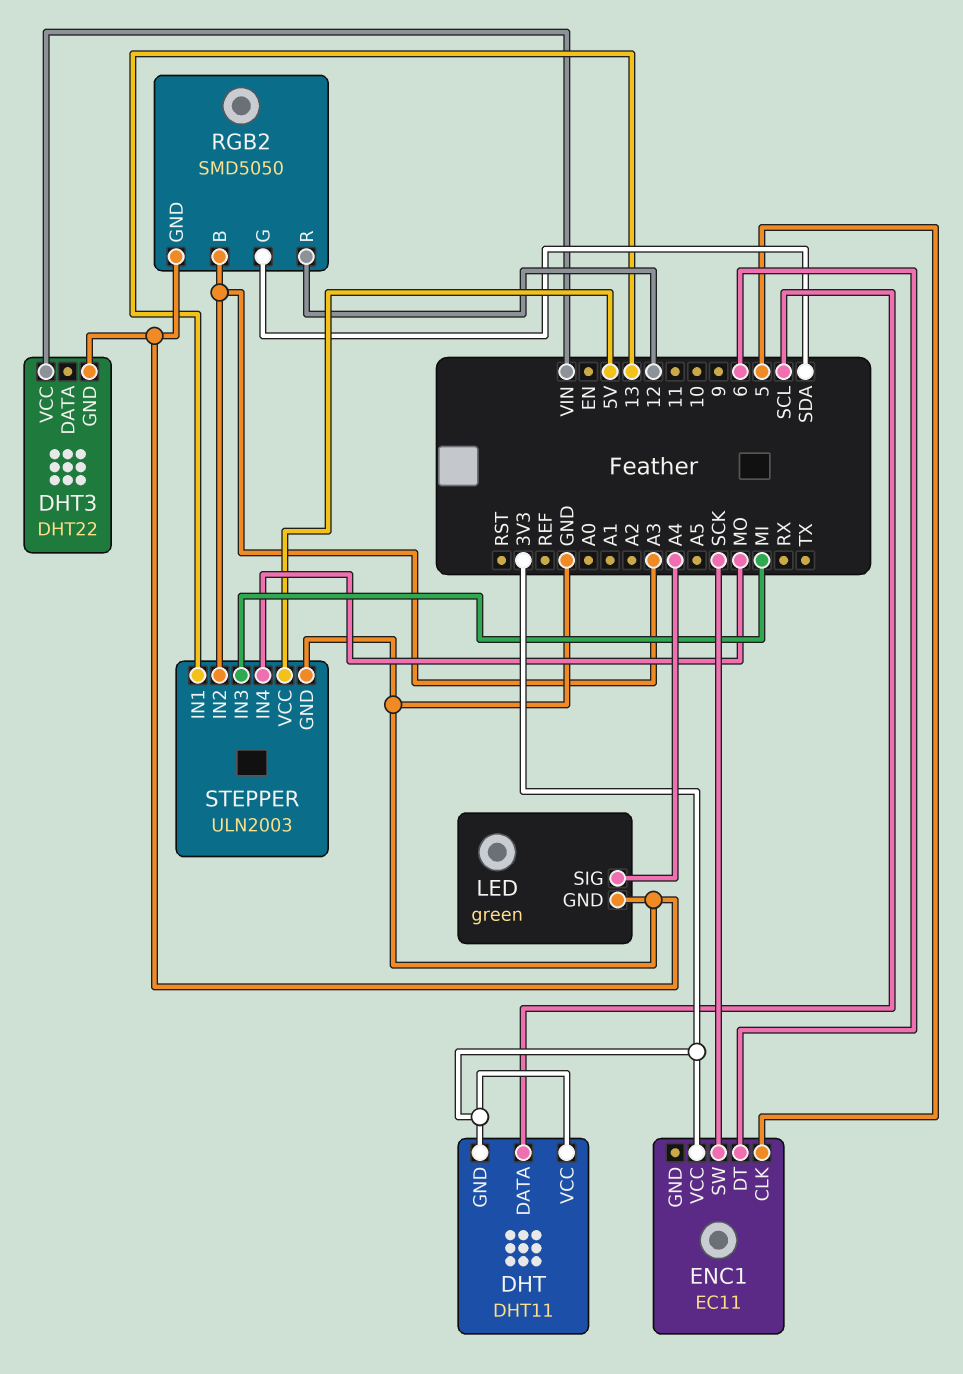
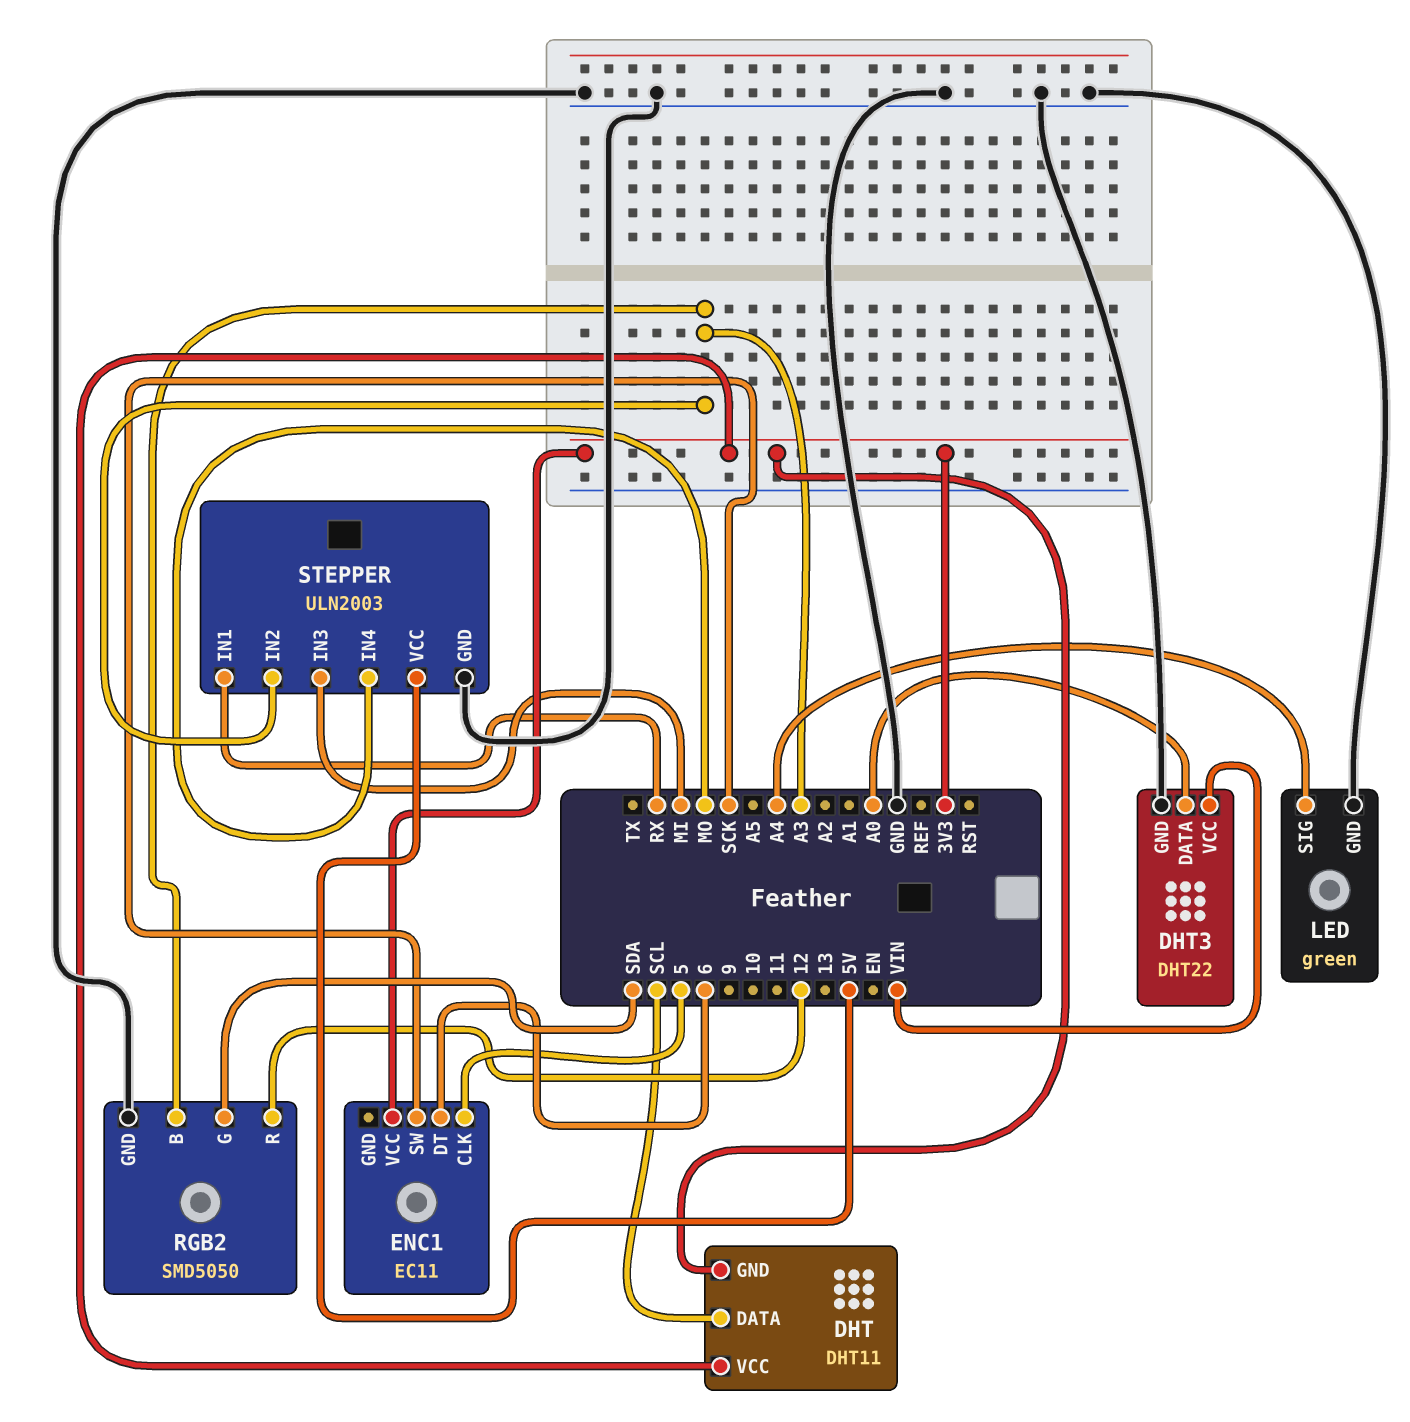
DHT3 pin DATA: none -> A0
STEPPER pin IN1: 13 -> RX

